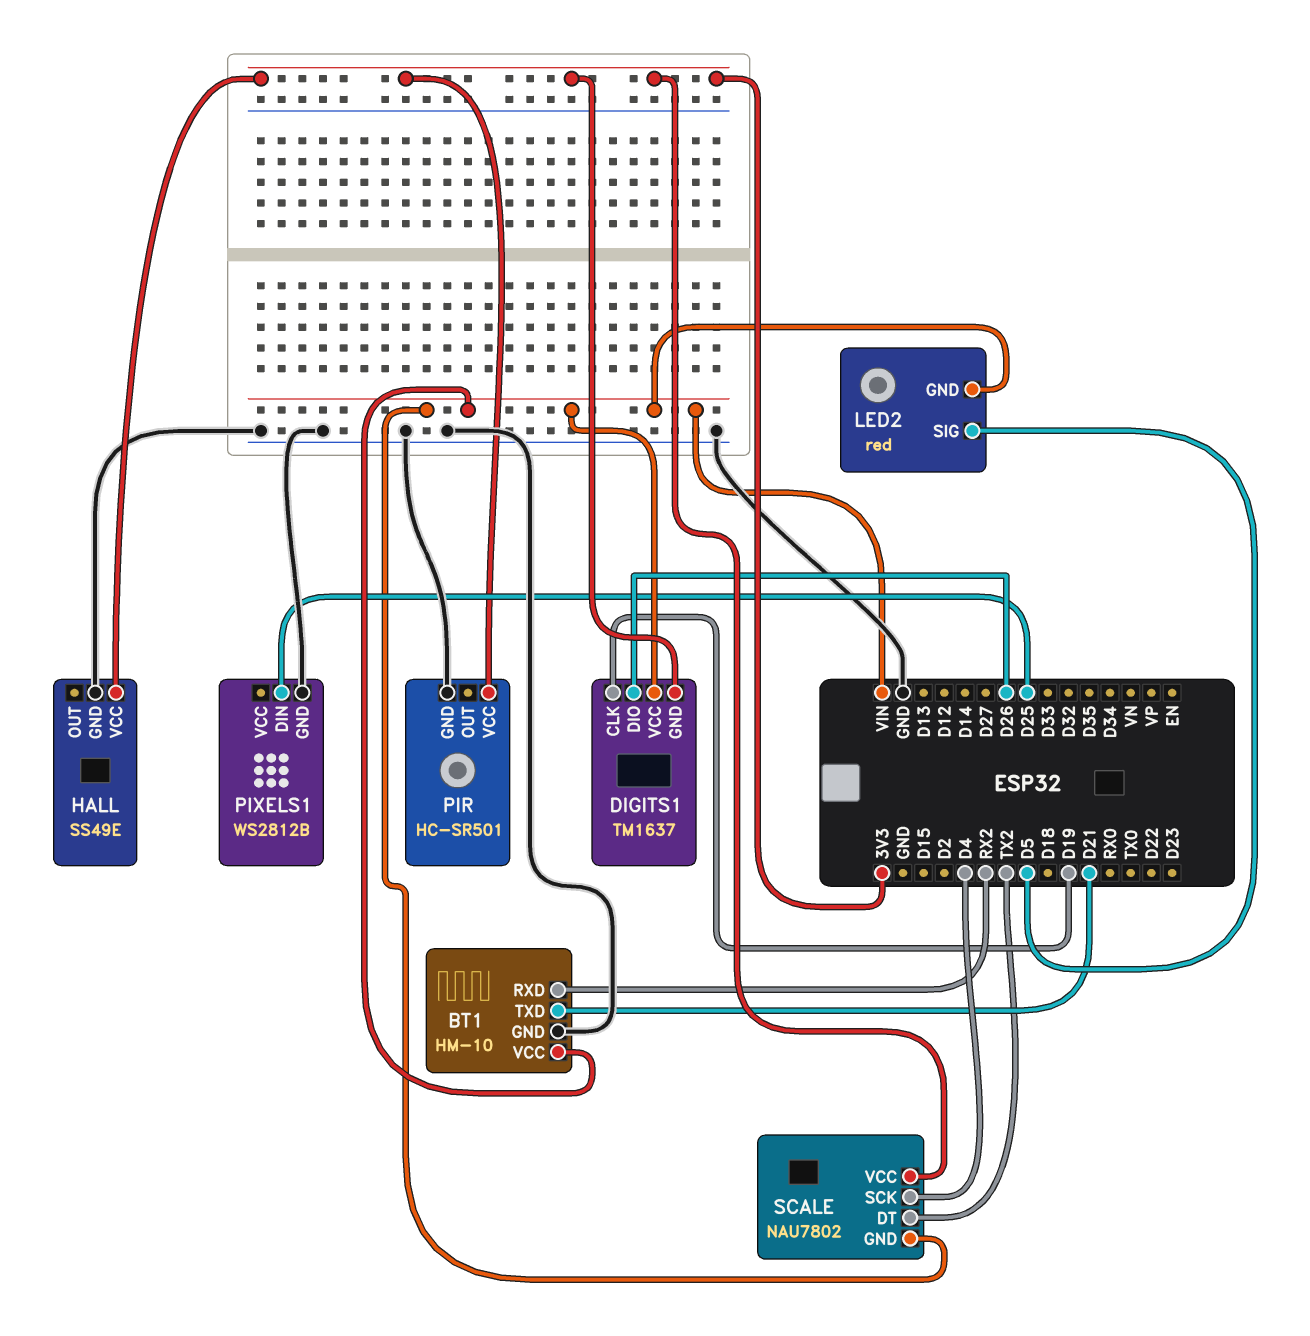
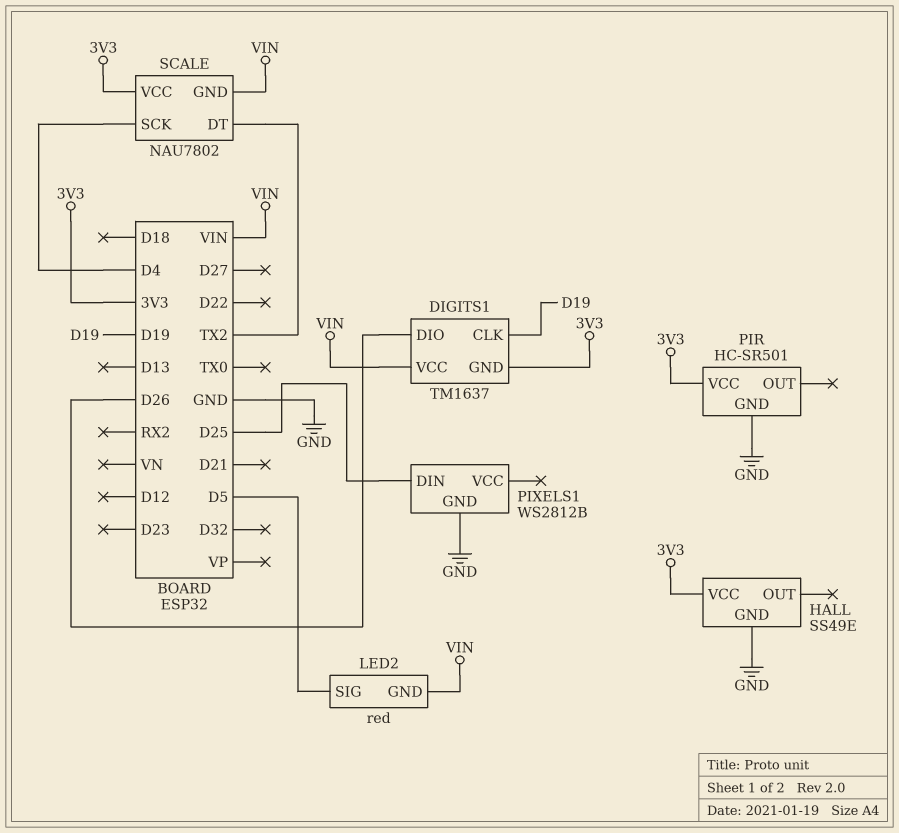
BT1: HM-10 -> none
BT1 pin GND: GND -> none
BT1 pin RXD: RX2 -> none
BT1 pin TXD: D21 -> none
BT1 pin VCC: VIN -> none

